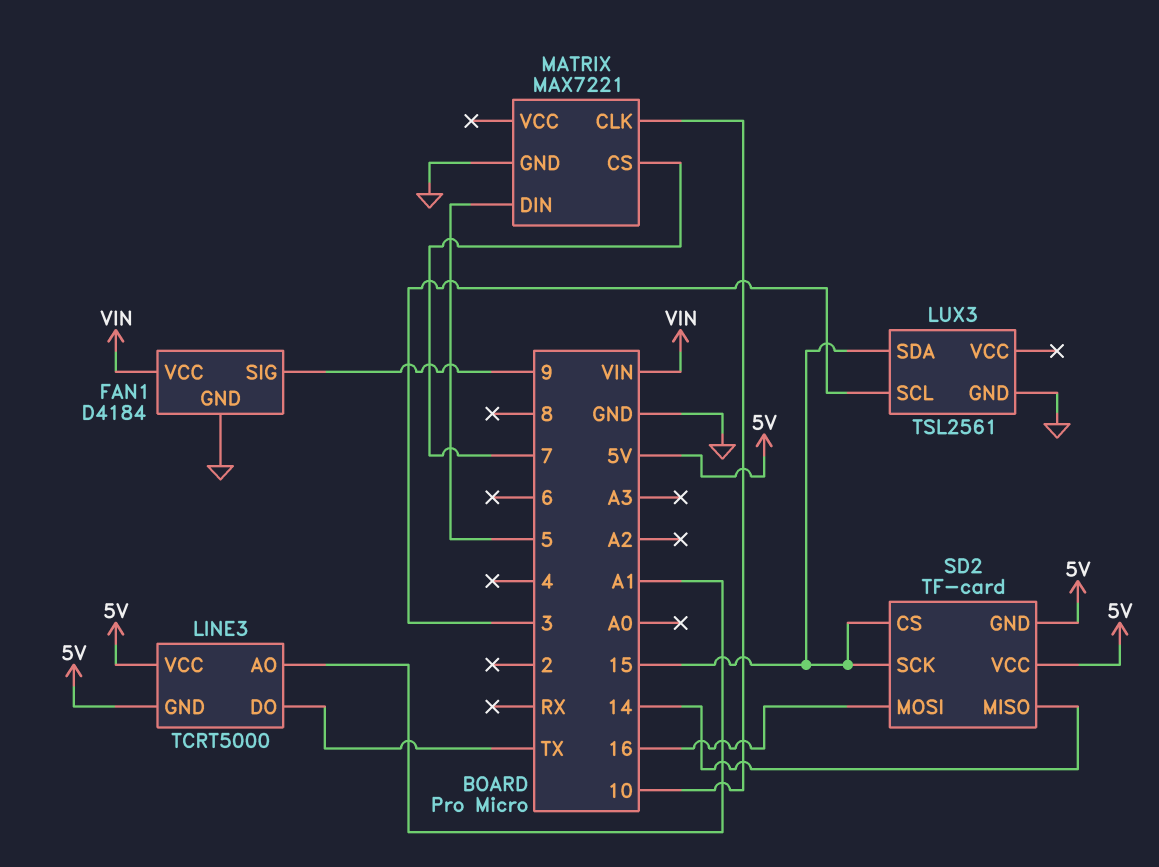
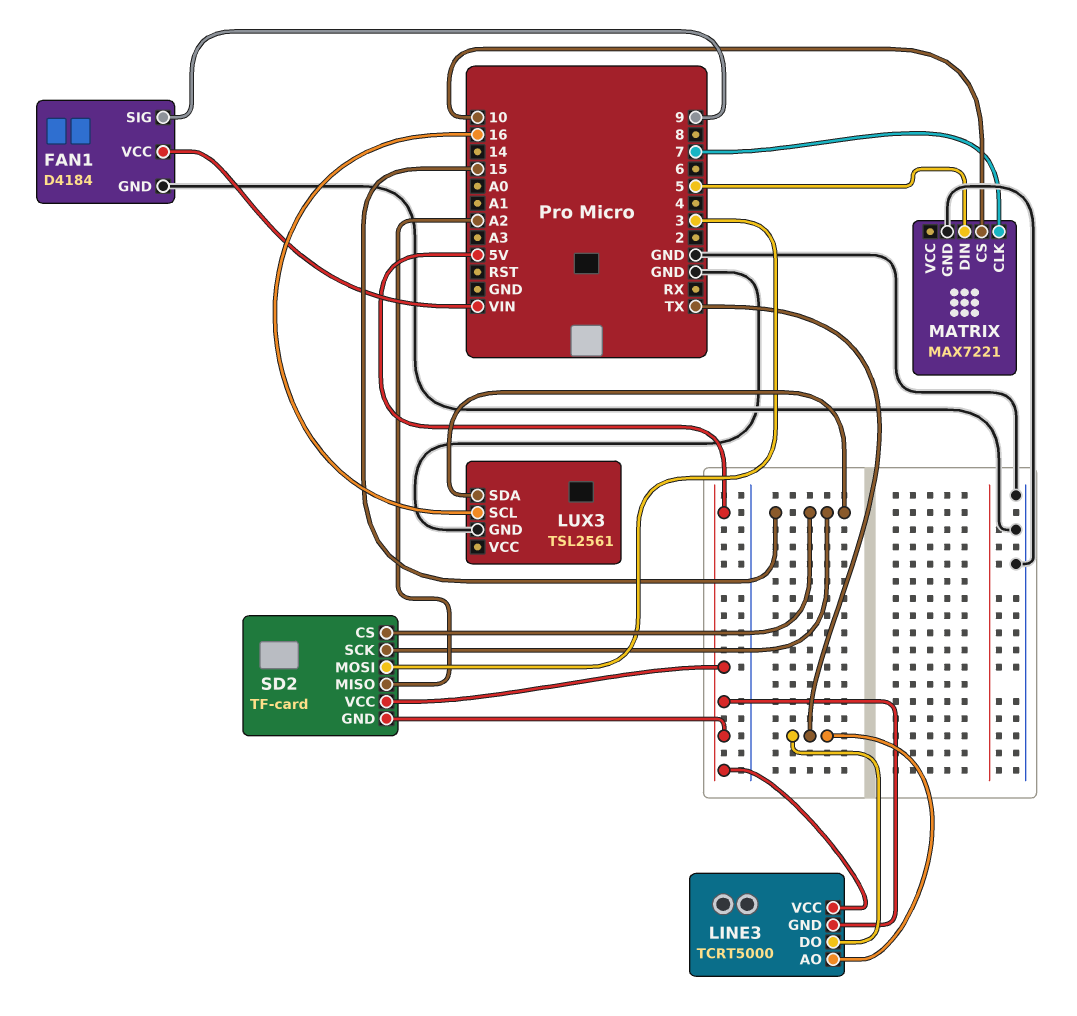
LINE3 pin AO: A1 -> TX
LUX3 pin SCL: 3 -> 16
MATRIX pin CLK: 10 -> 7
MATRIX pin CS: 7 -> 10
SD2 pin MISO: 14 -> A2
SD2 pin MOSI: 16 -> 3

